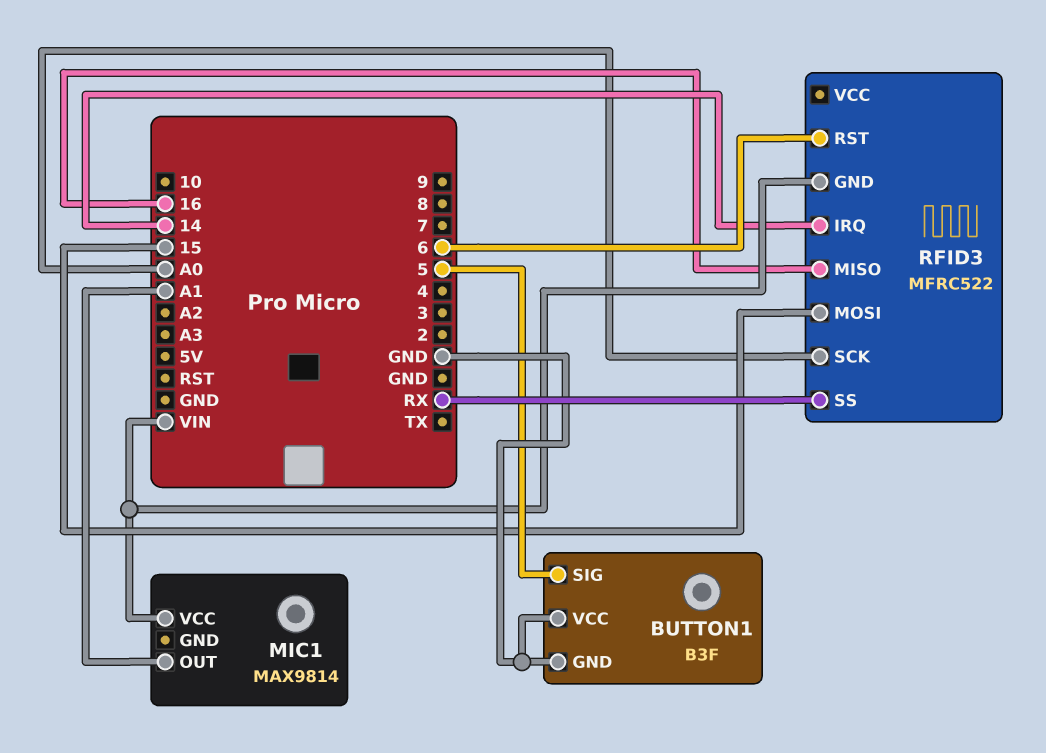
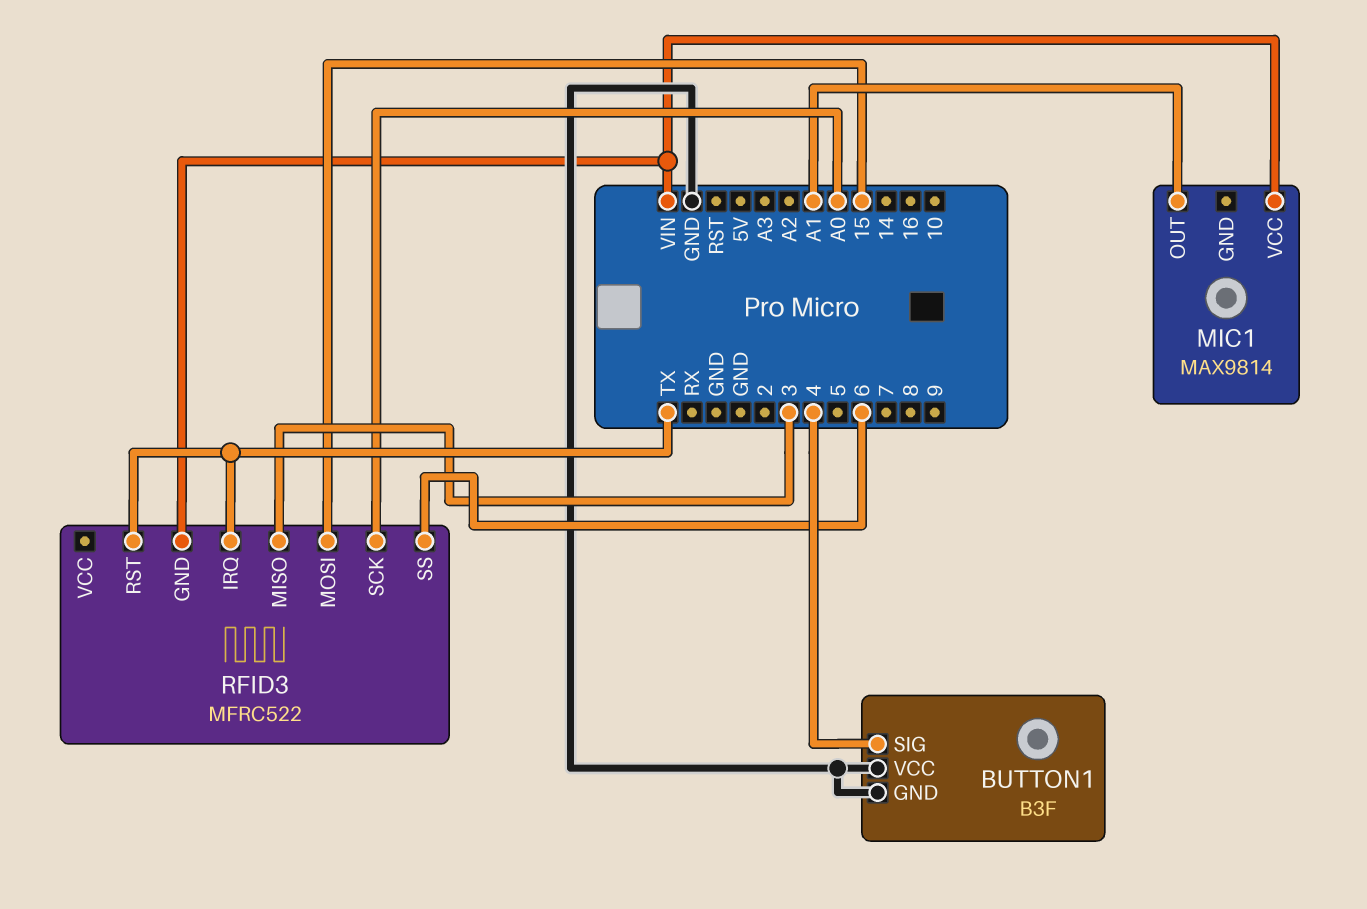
BUTTON1 pin SIG: 5 -> 4
RFID3 pin IRQ: 14 -> TX
RFID3 pin MISO: 16 -> 3
RFID3 pin RST: 6 -> TX
RFID3 pin SS: RX -> 6

